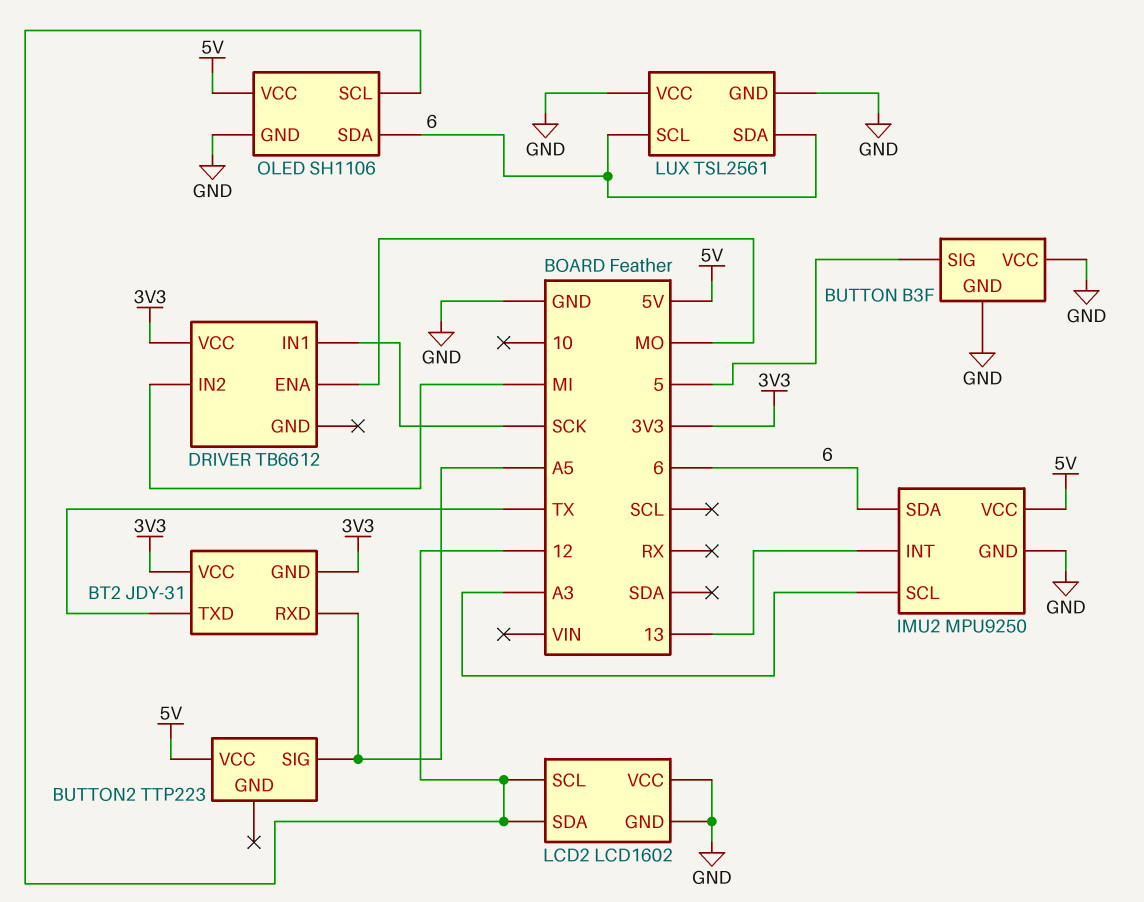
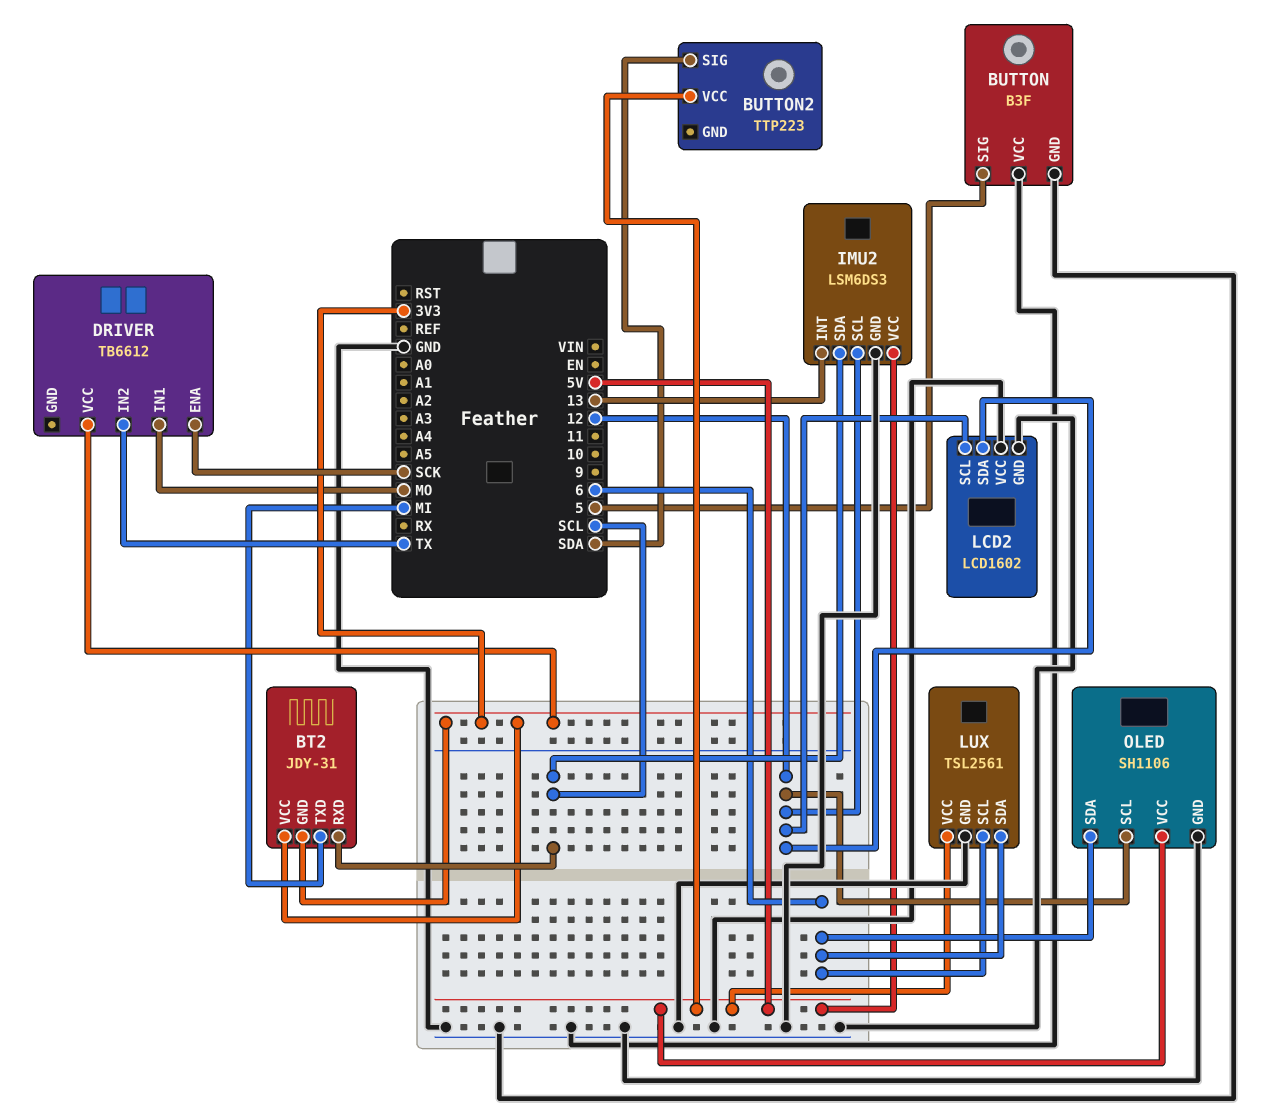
BT2 pin RXD: A5 -> SCL
BT2 pin TXD: TX -> MI
BUTTON2 pin SIG: A5 -> SDA
DRIVER pin ENA: MO -> SCK
DRIVER pin IN1: SCK -> MO
DRIVER pin IN2: MI -> TX
IMU2: MPU9250 -> LSM6DS3
IMU2 pin SCL: A3 -> 12
IMU2 pin SDA: 6 -> SCL
LUX pin VCC: GND -> 5V

